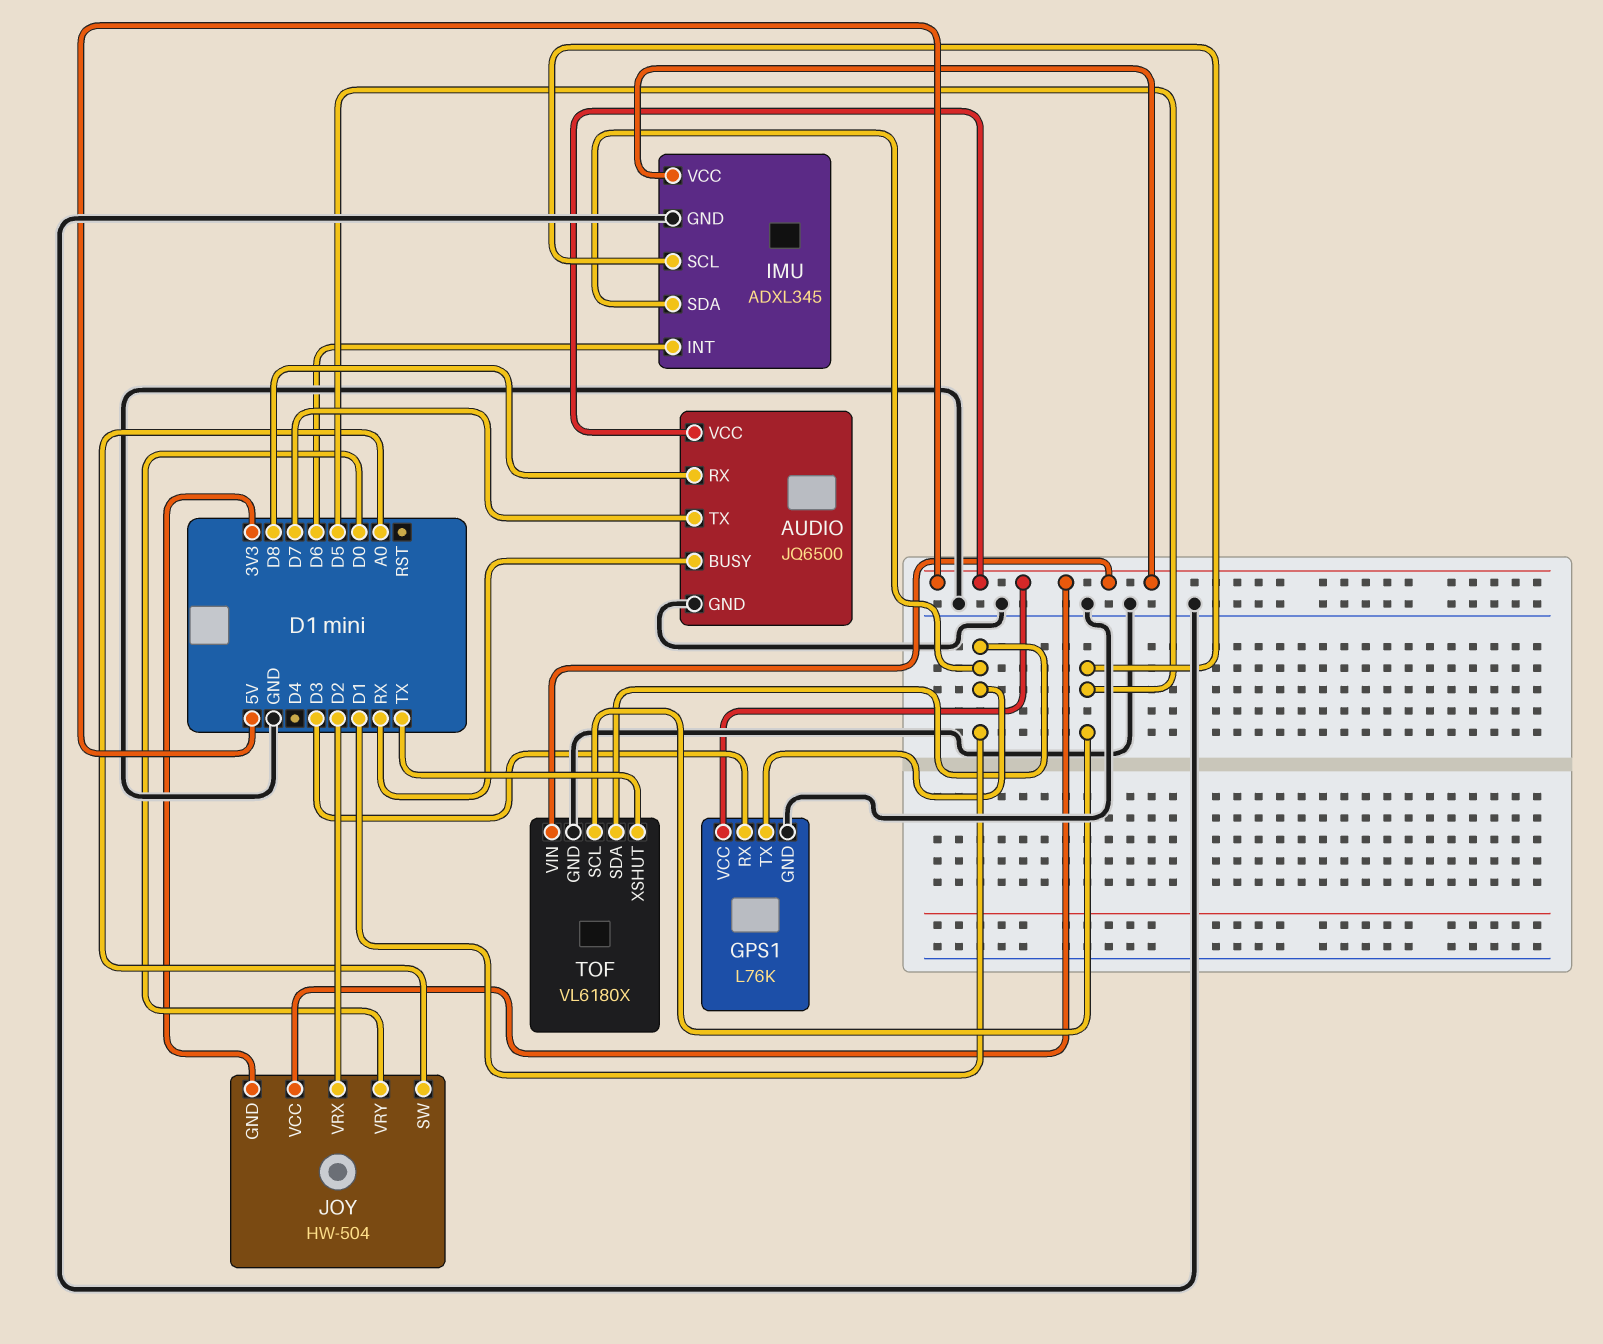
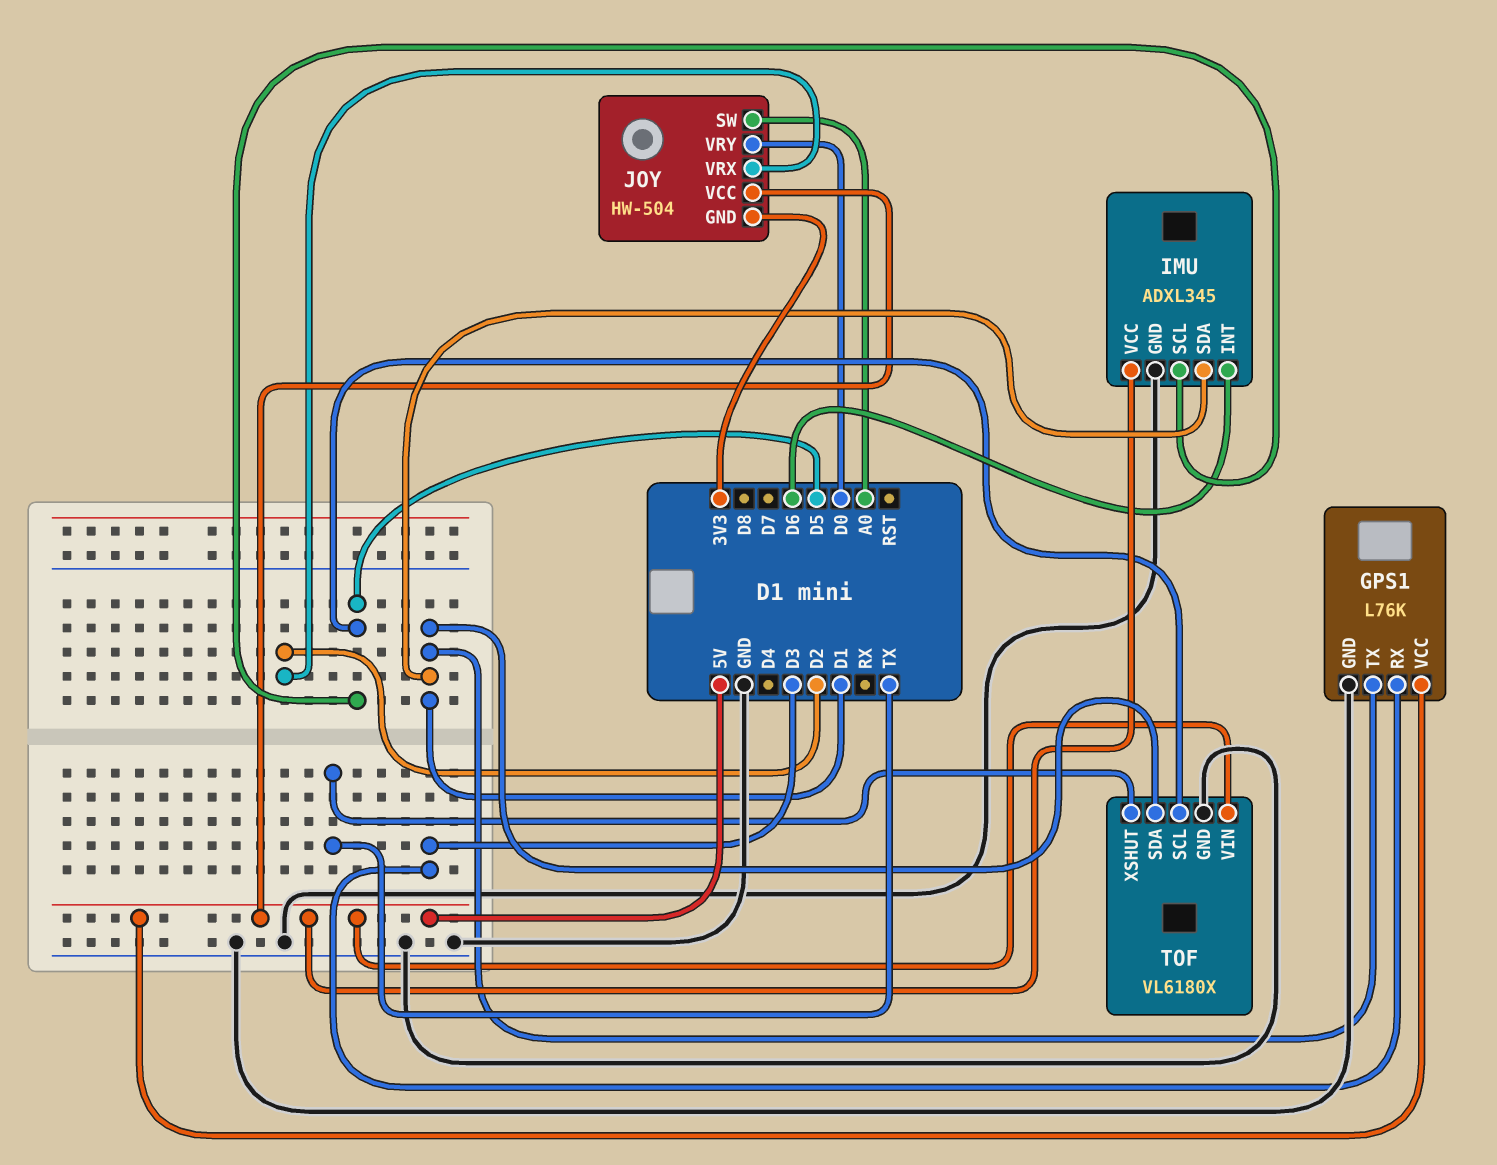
AUDIO: JQ6500 -> none
AUDIO pin BUSY: RX -> none
AUDIO pin GND: GND -> none
AUDIO pin RX: D8 -> none
AUDIO pin TX: D7 -> none
AUDIO pin VCC: 5V -> none

